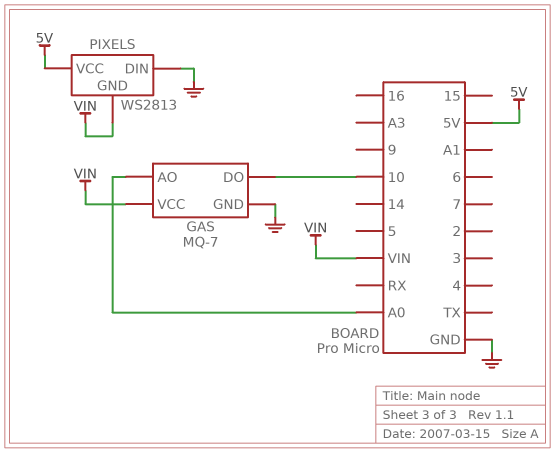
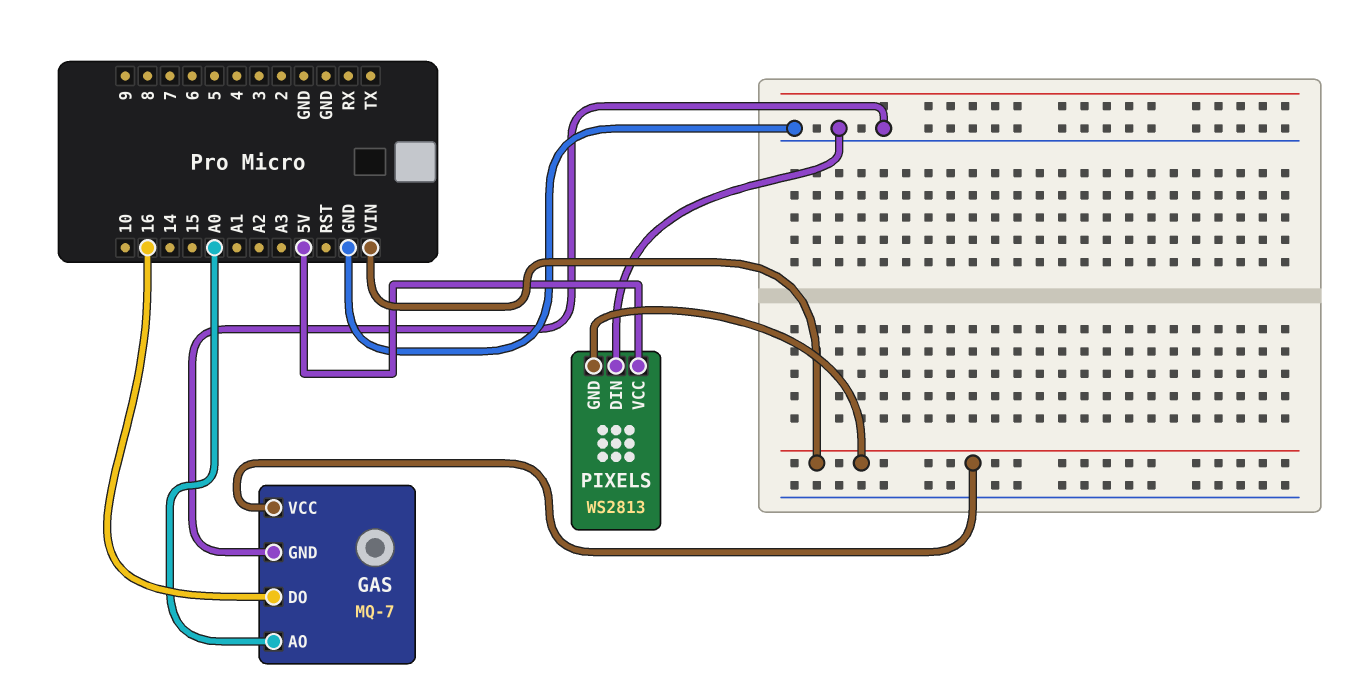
GAS pin DO: 10 -> 16

